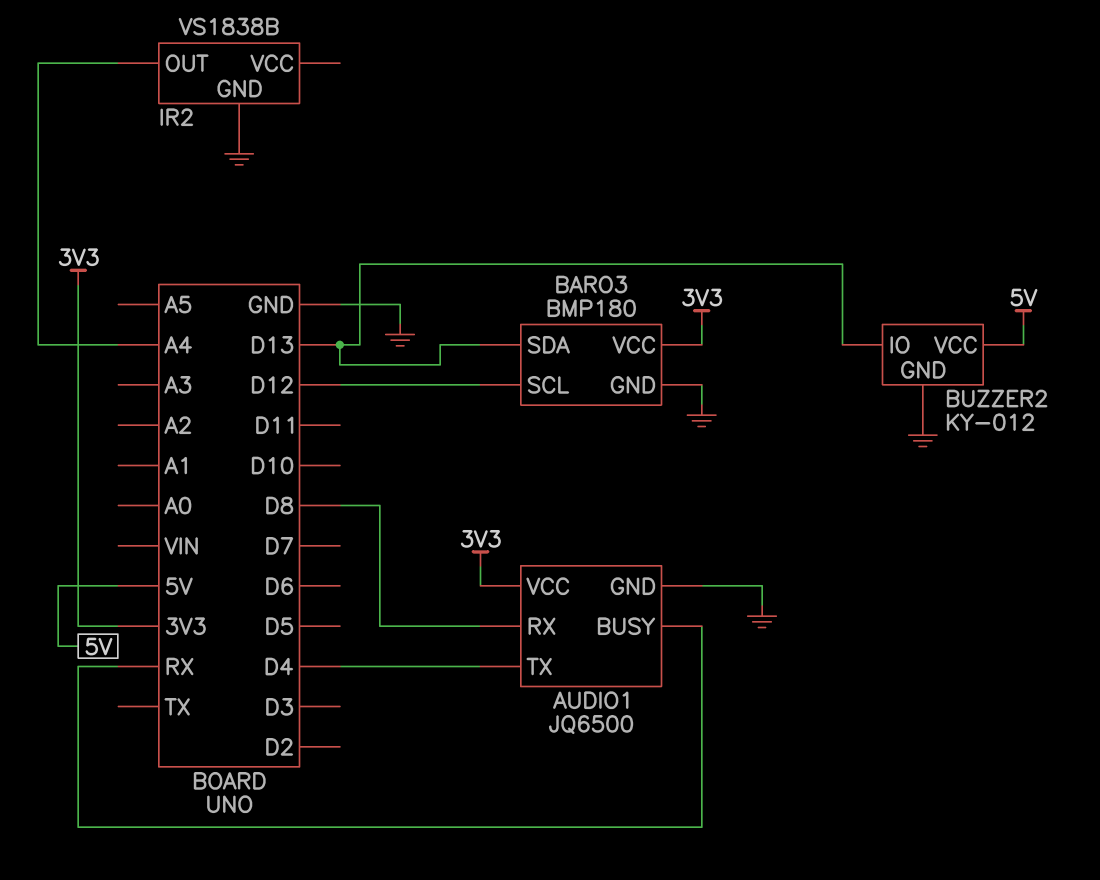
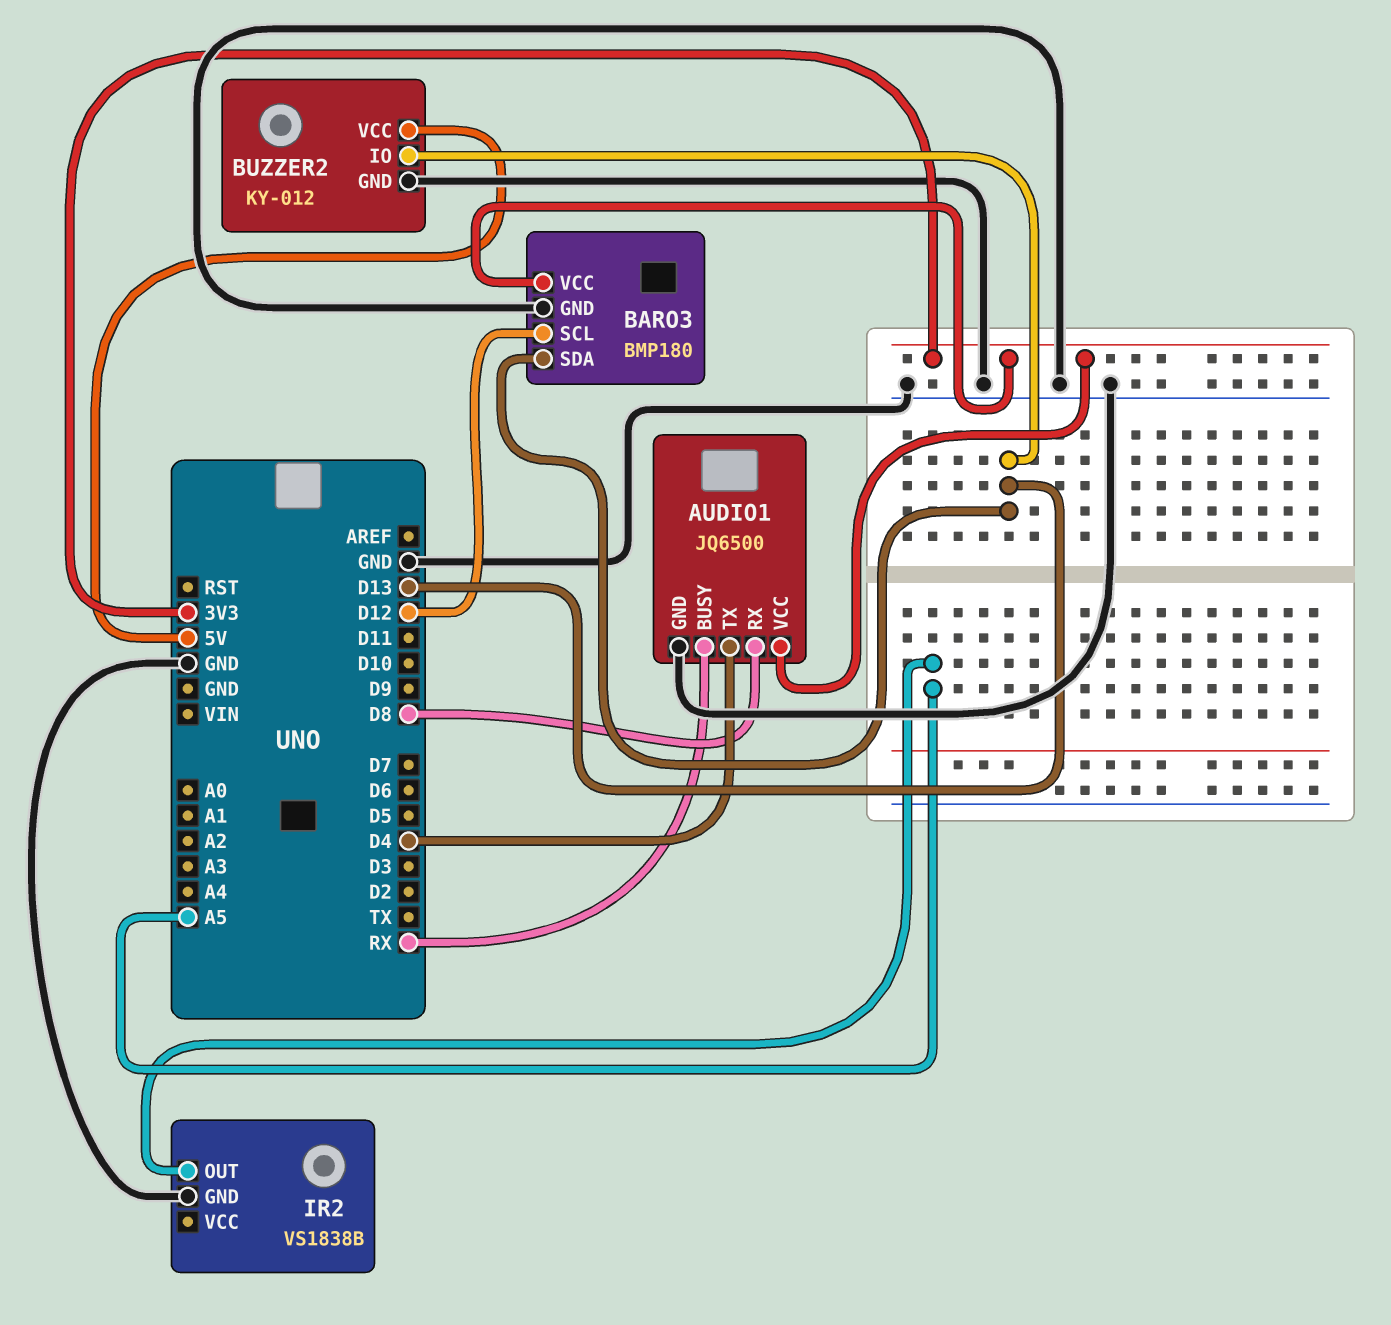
IR2 pin OUT: A4 -> A5

